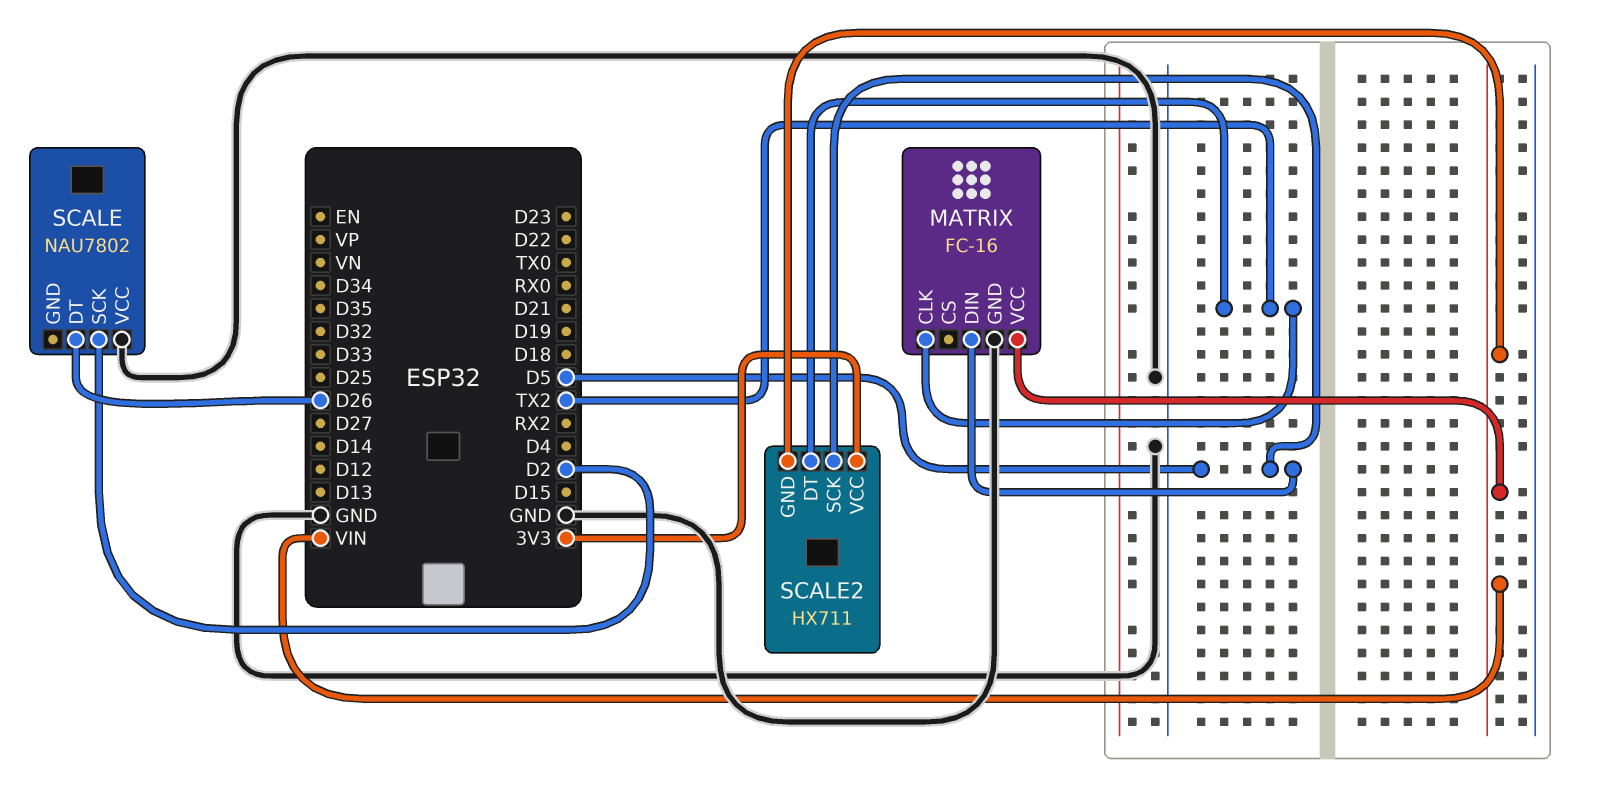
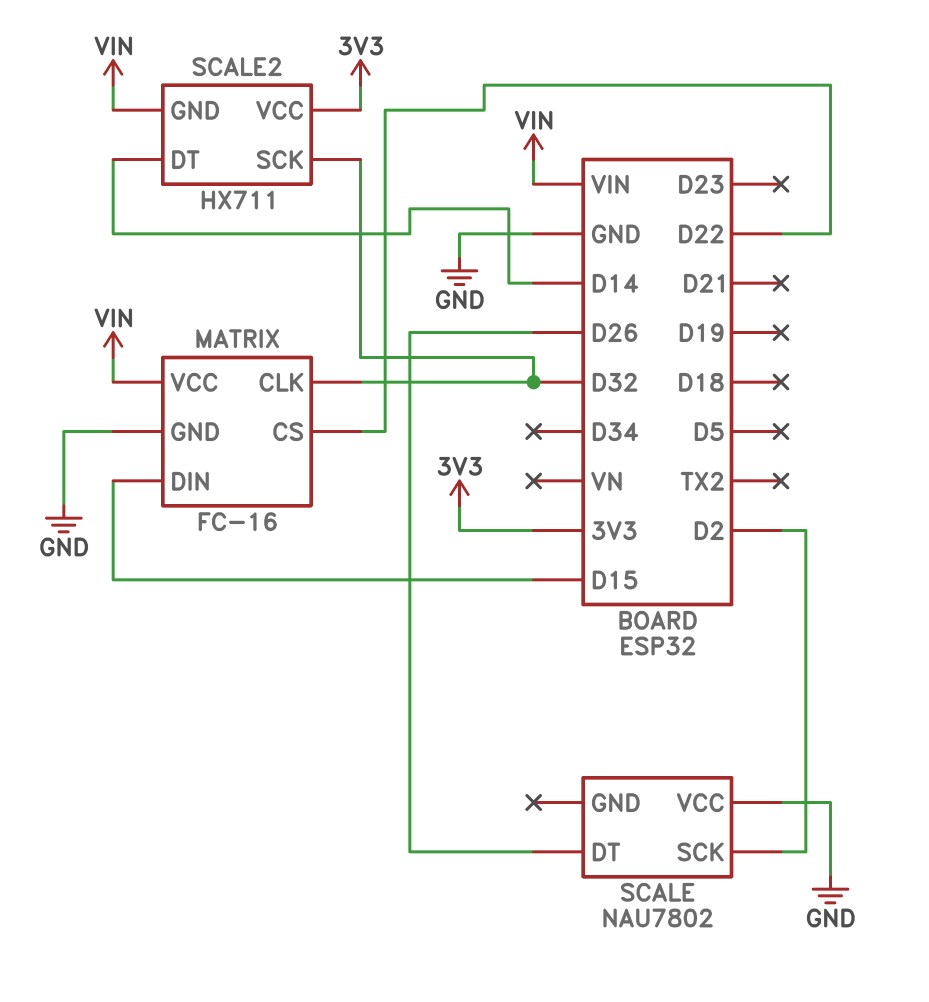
MATRIX pin CLK: TX2 -> D32
MATRIX pin CS: none -> D22
MATRIX pin DIN: D5 -> D15
SCALE2 pin DT: TX2 -> D14
SCALE2 pin SCK: D5 -> D32

